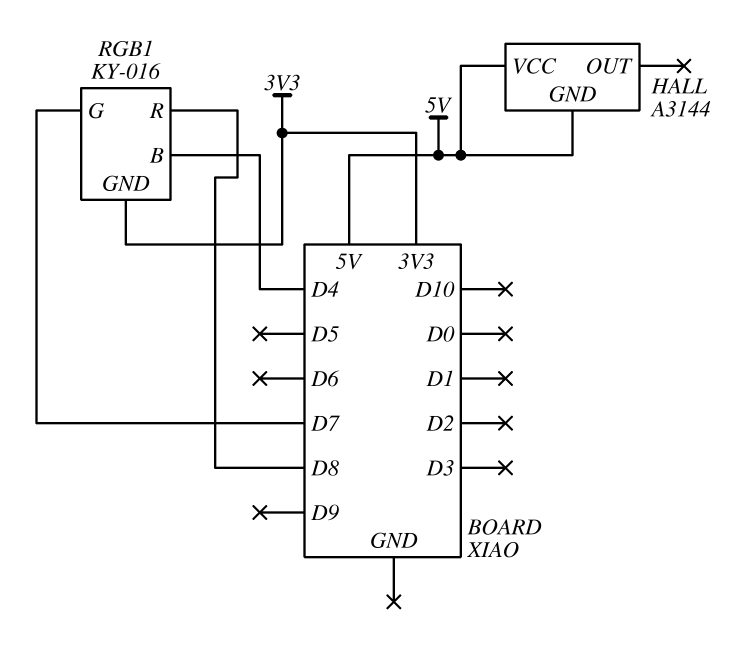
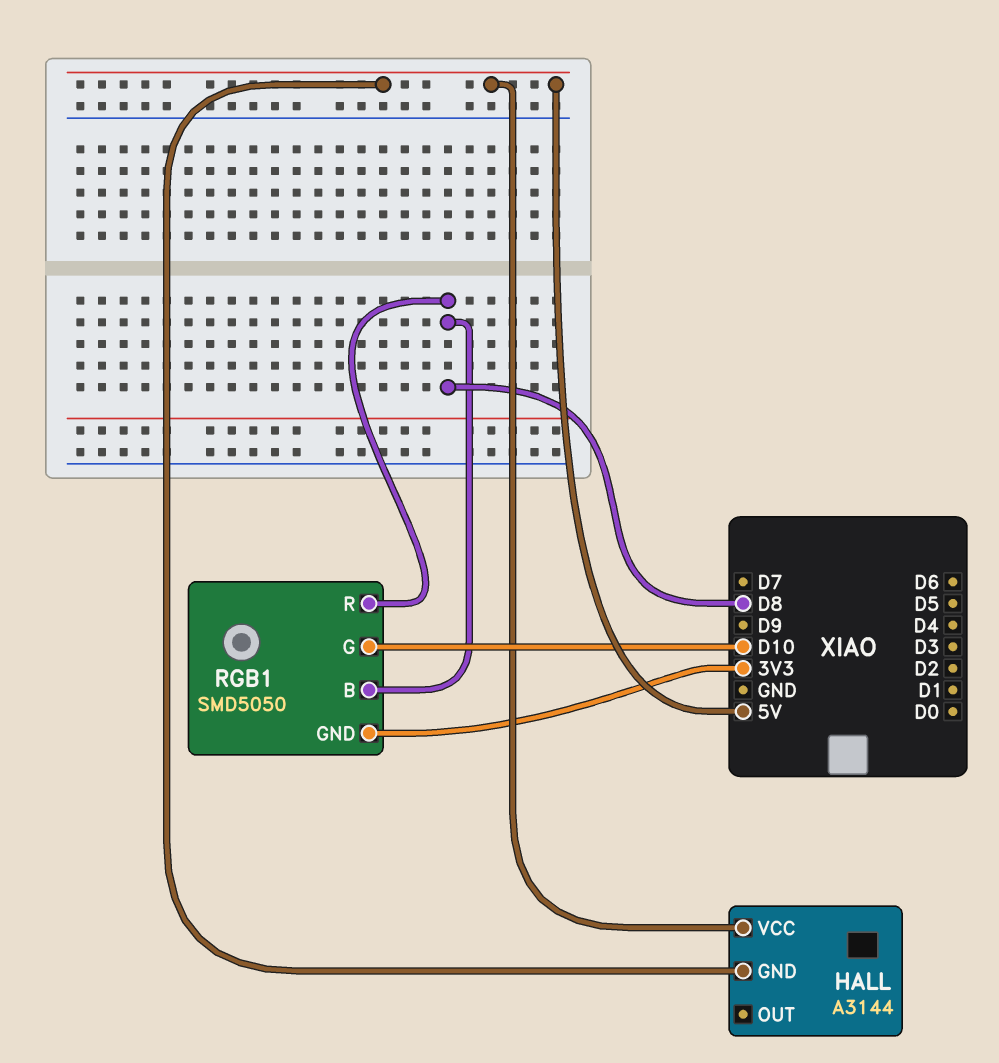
RGB1: KY-016 -> SMD5050
RGB1 pin B: D4 -> D8
RGB1 pin G: D7 -> D10

